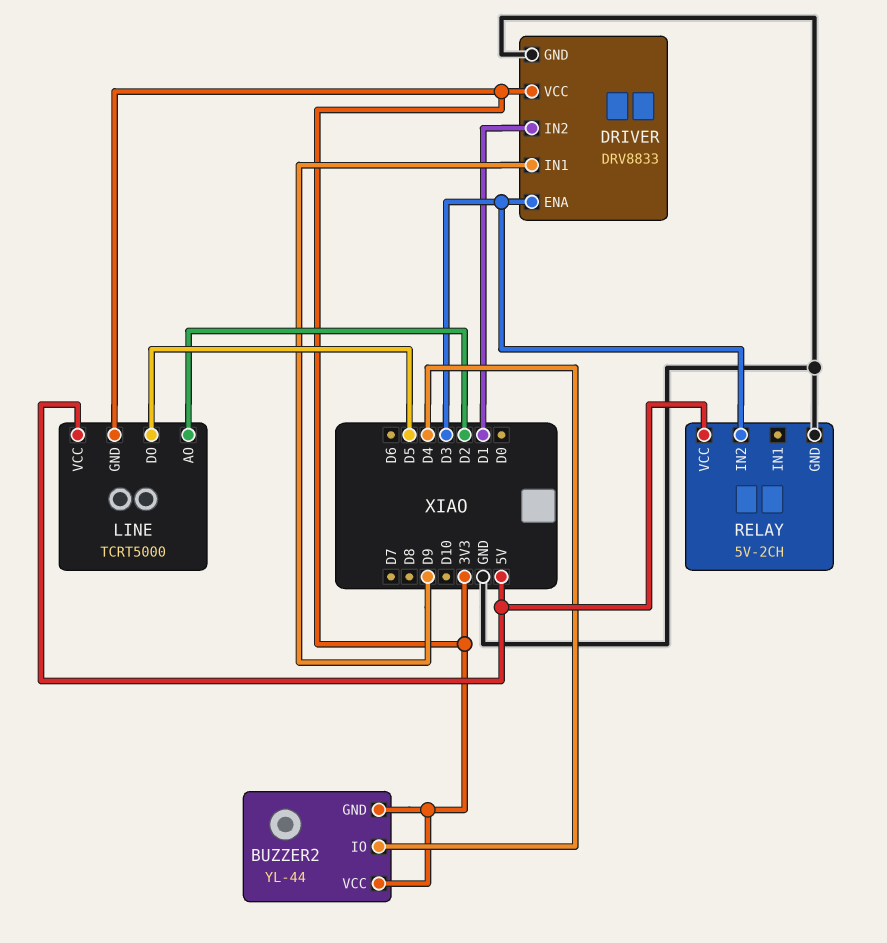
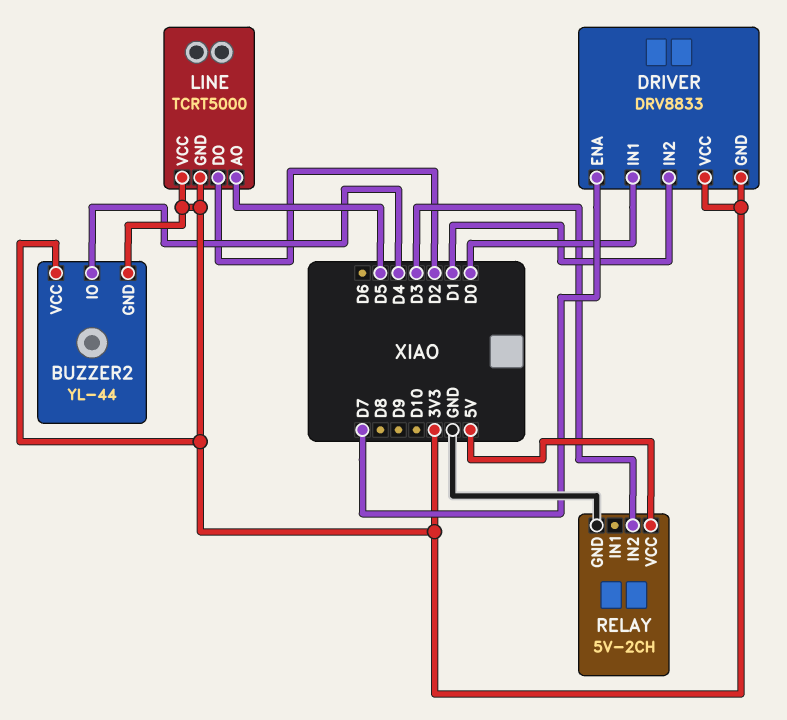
DRIVER pin ENA: D3 -> D7
DRIVER pin GND: GND -> 3V3
DRIVER pin IN1: D9 -> D0
LINE pin AO: D2 -> D5
LINE pin DO: D5 -> D2
LINE pin VCC: 5V -> 3V3

